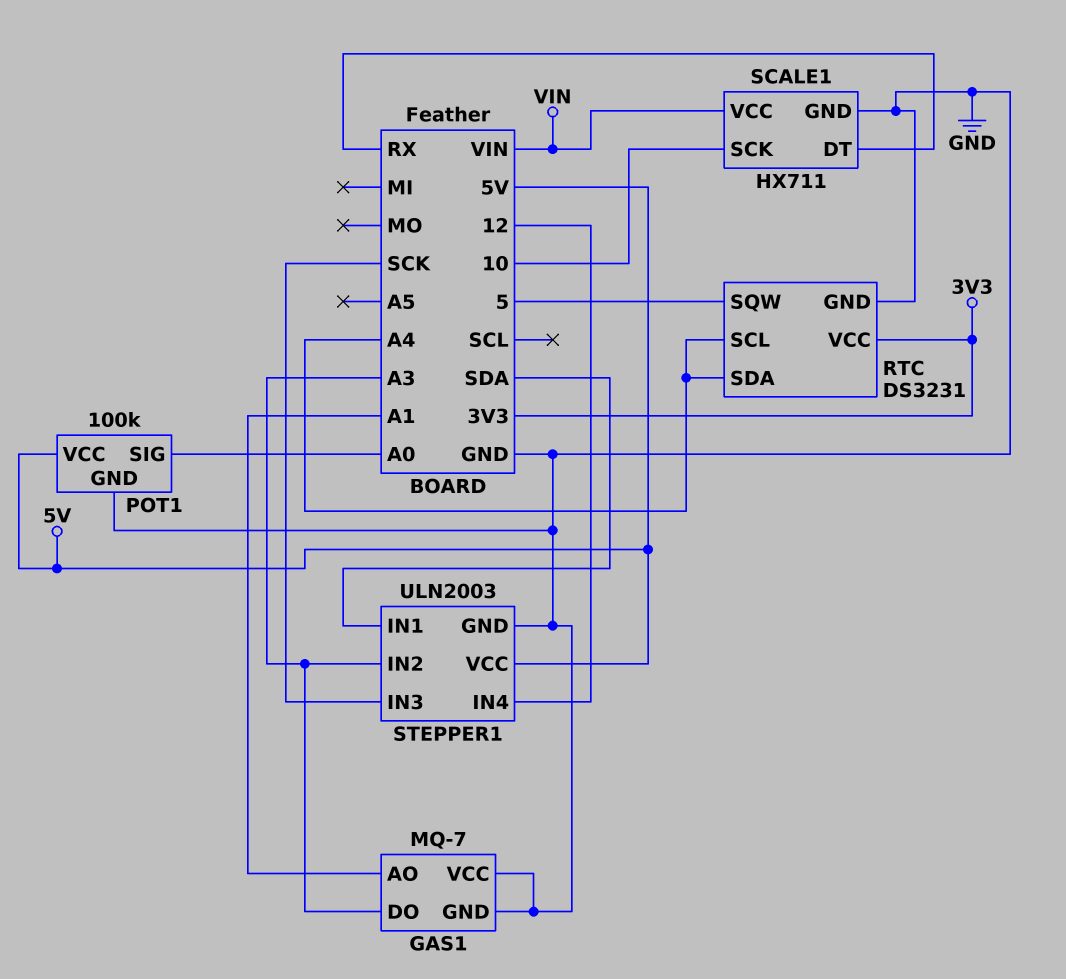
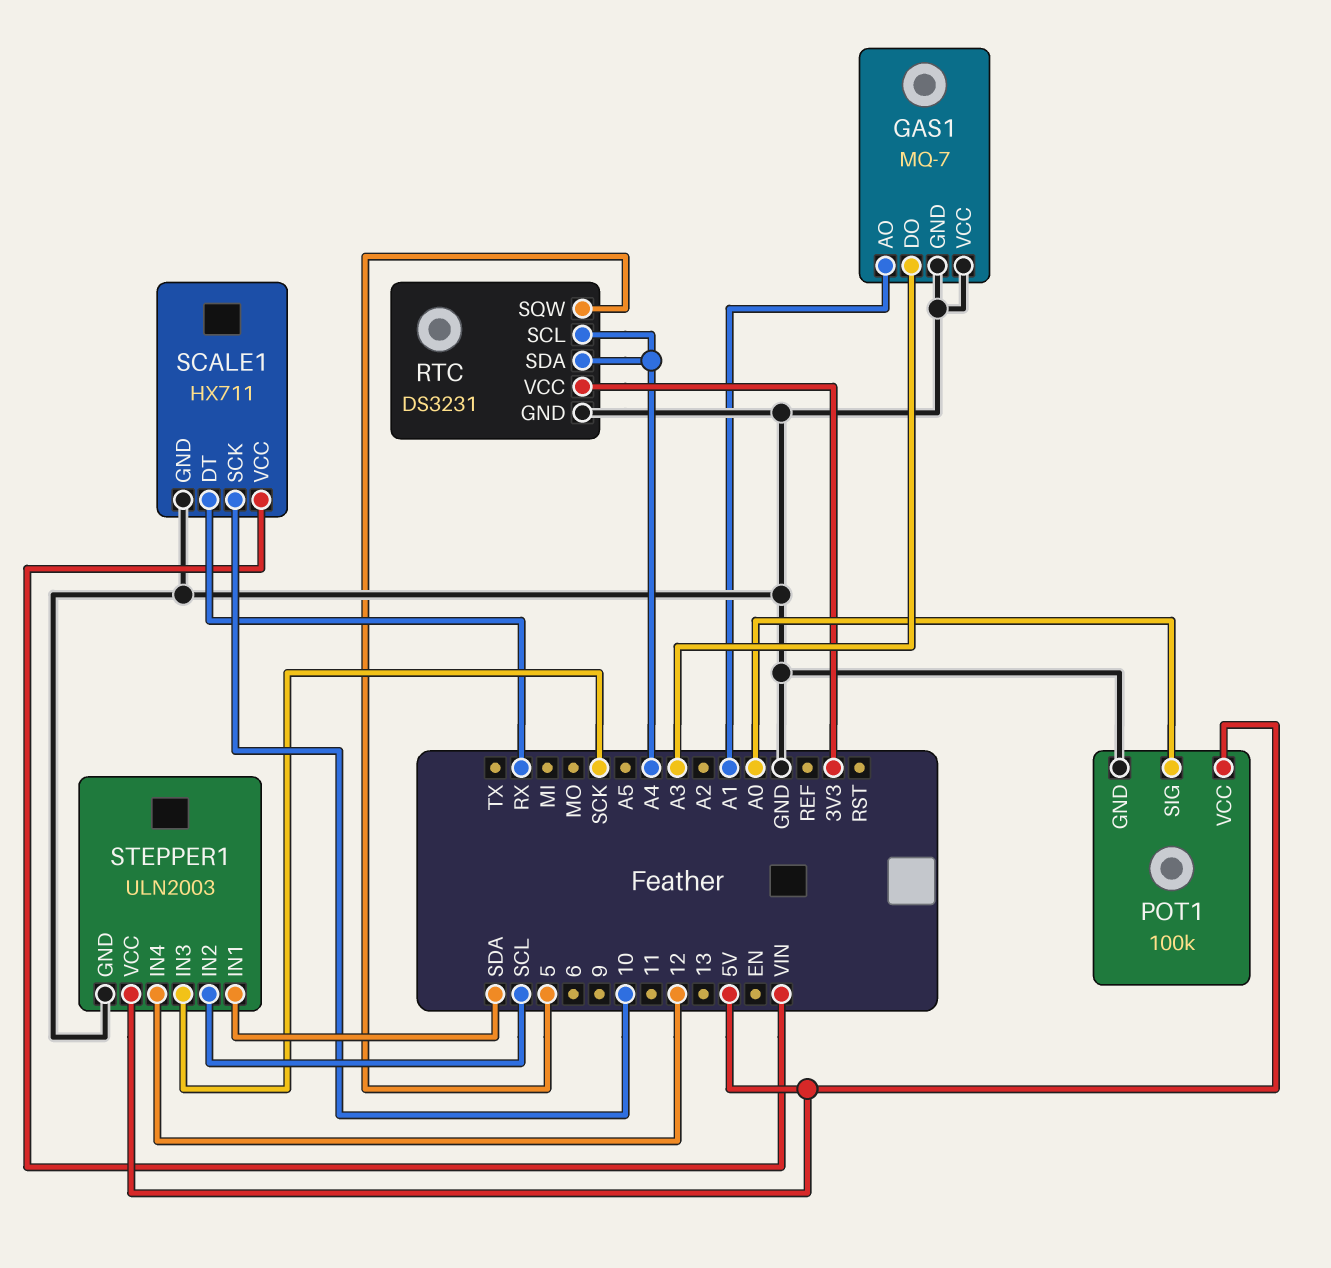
STEPPER1 pin IN2: A3 -> SCL

